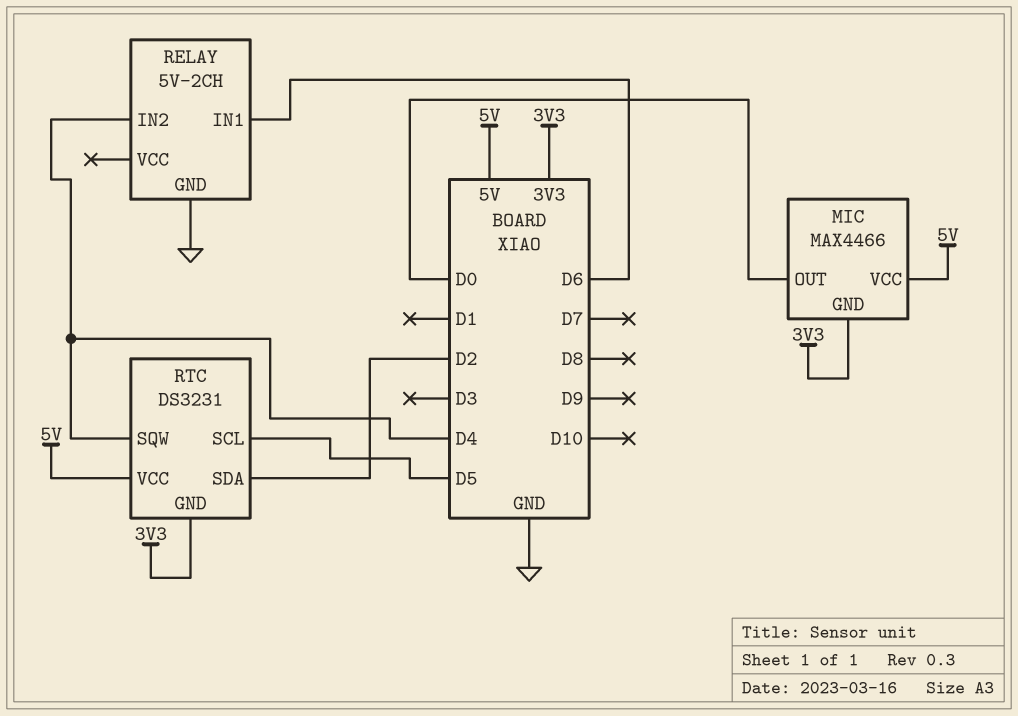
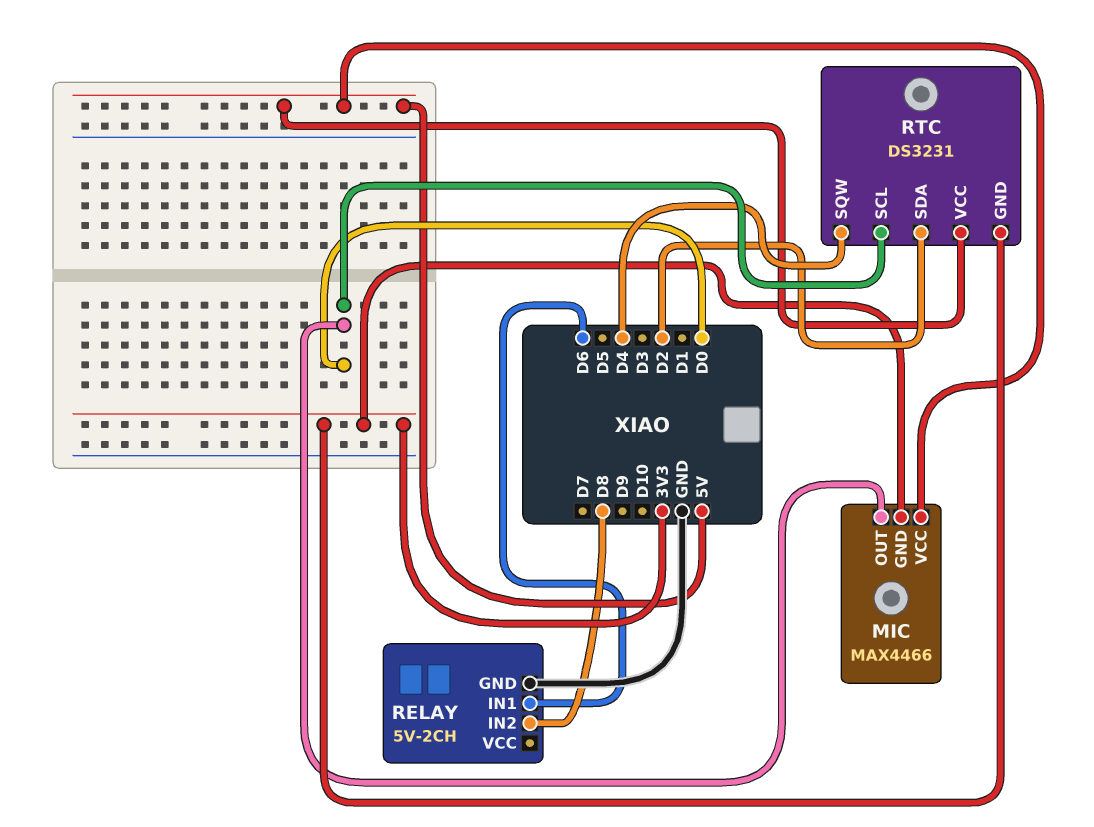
RELAY pin IN2: D4 -> D8
RTC pin SCL: D5 -> D0

